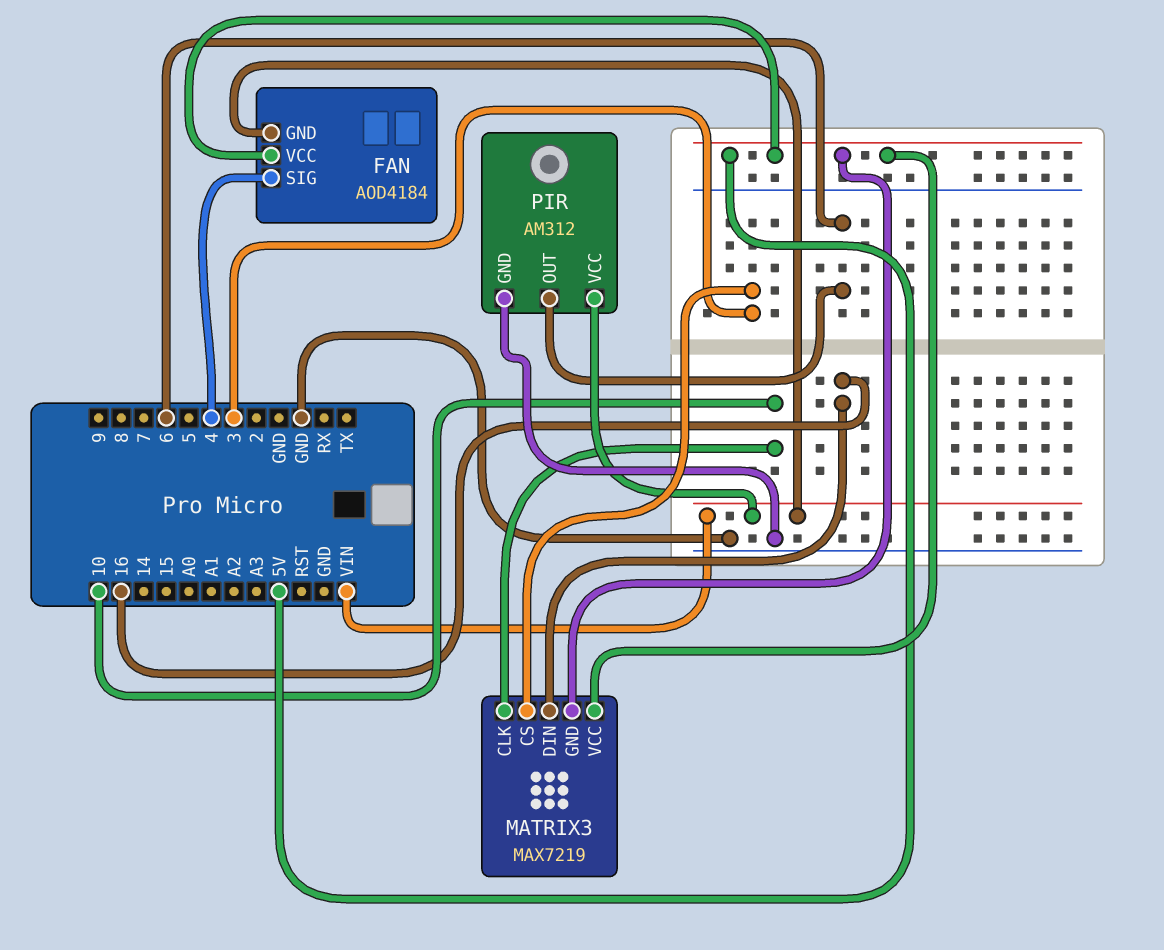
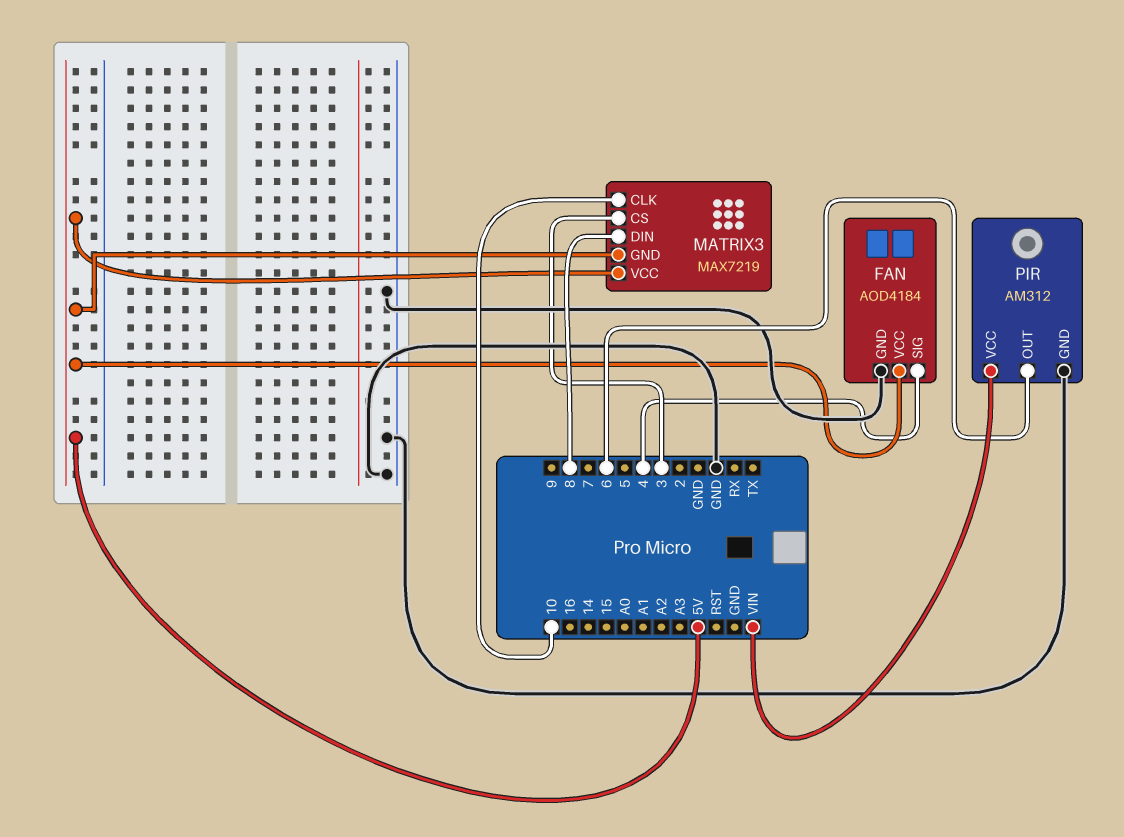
FAN pin GND: VIN -> GND
MATRIX3 pin DIN: 16 -> 8

